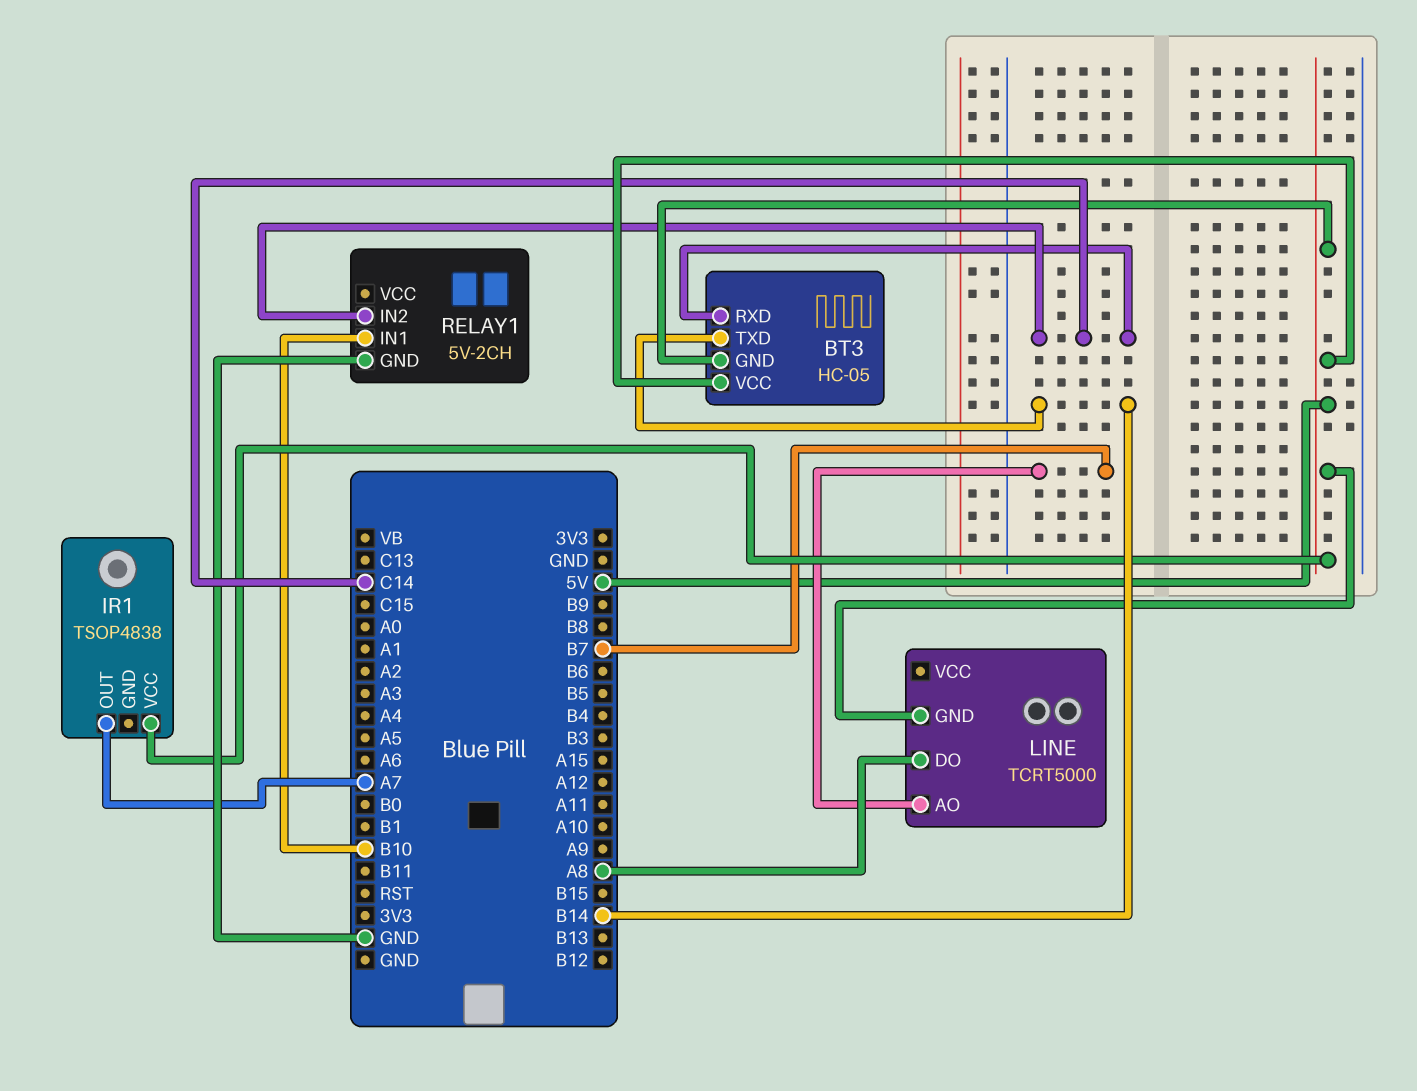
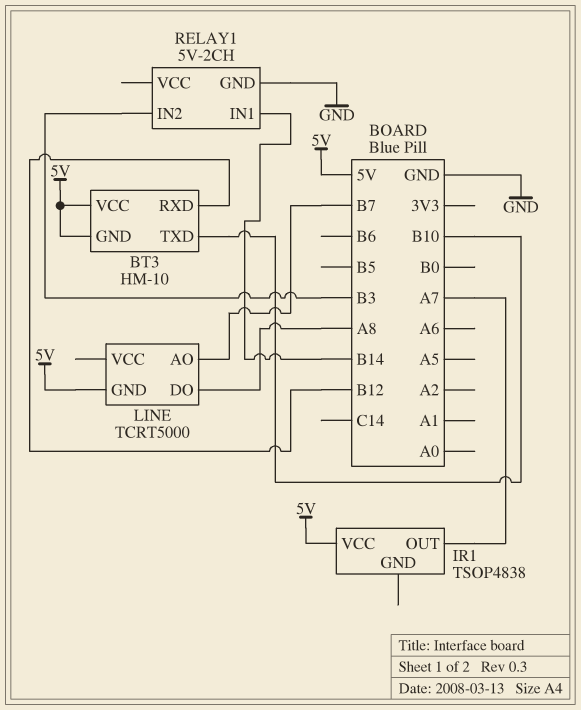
BT3: HC-05 -> HM-10
BT3 pin RXD: C14 -> B12
BT3 pin TXD: B14 -> B10
RELAY1 pin IN1: B10 -> B14
RELAY1 pin IN2: C14 -> B3

